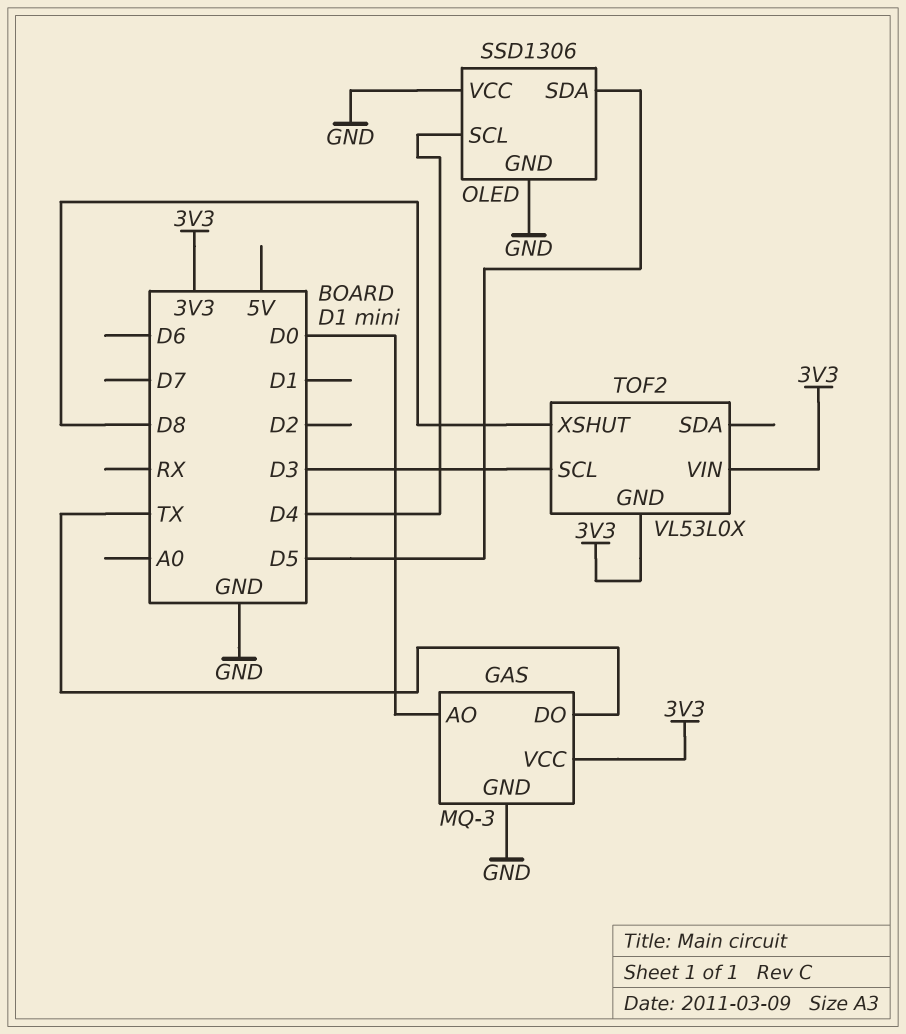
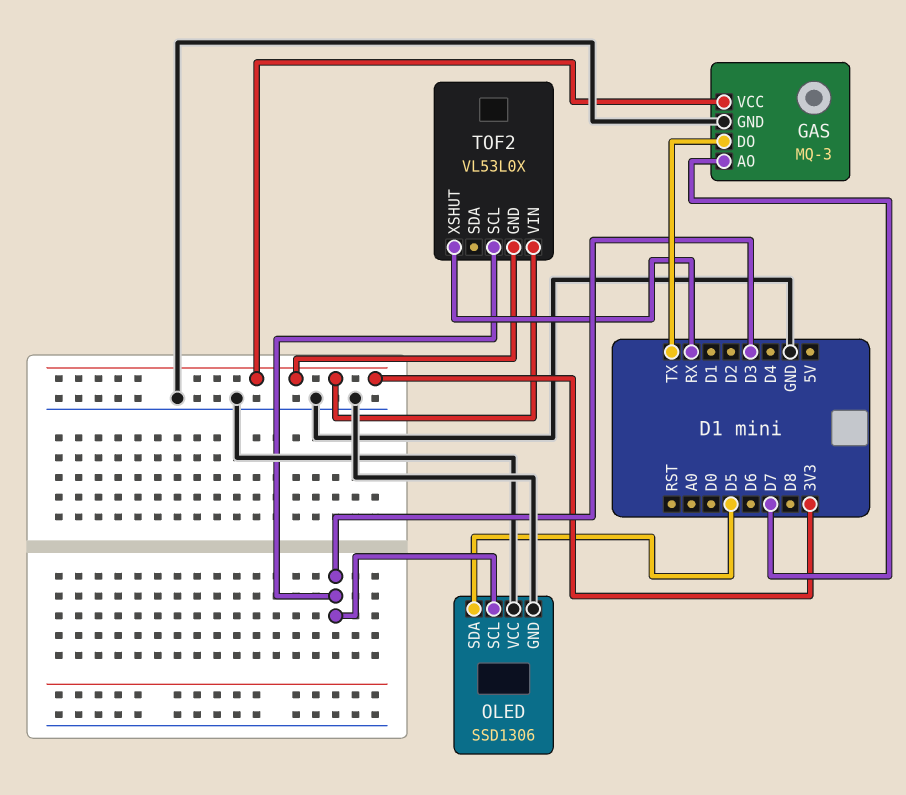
GAS pin AO: D0 -> D7
OLED pin SCL: D4 -> D3
TOF2 pin XSHUT: D8 -> RX

